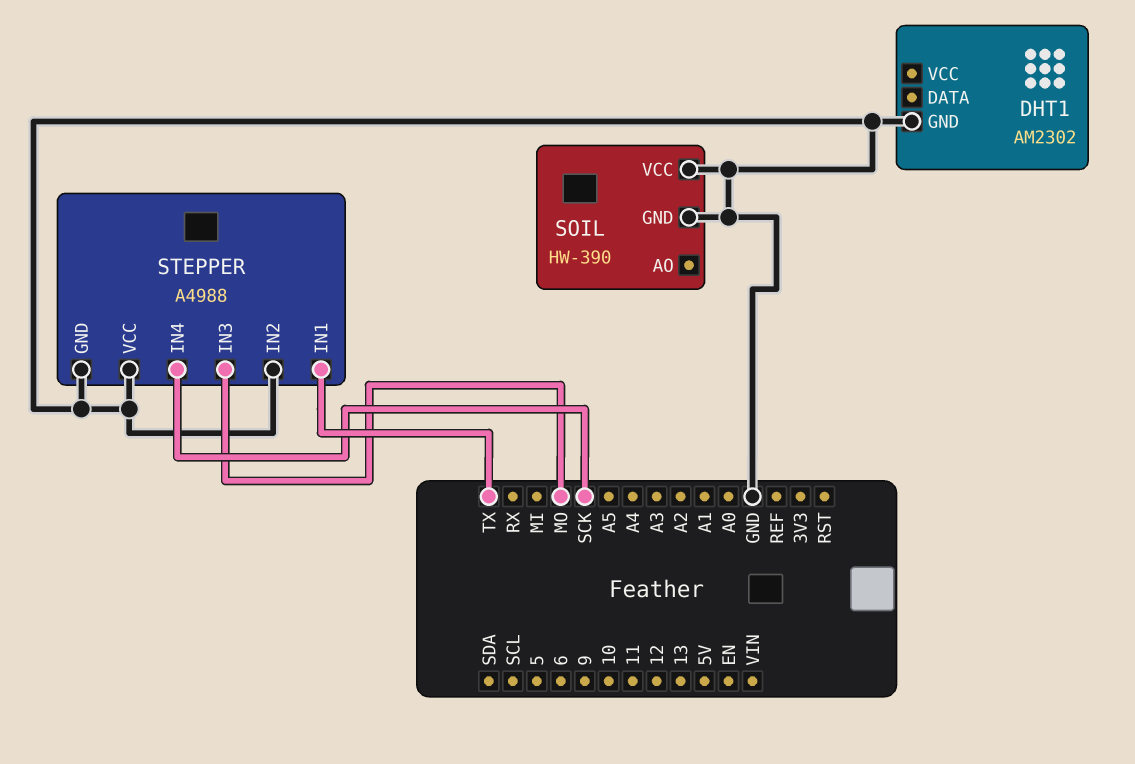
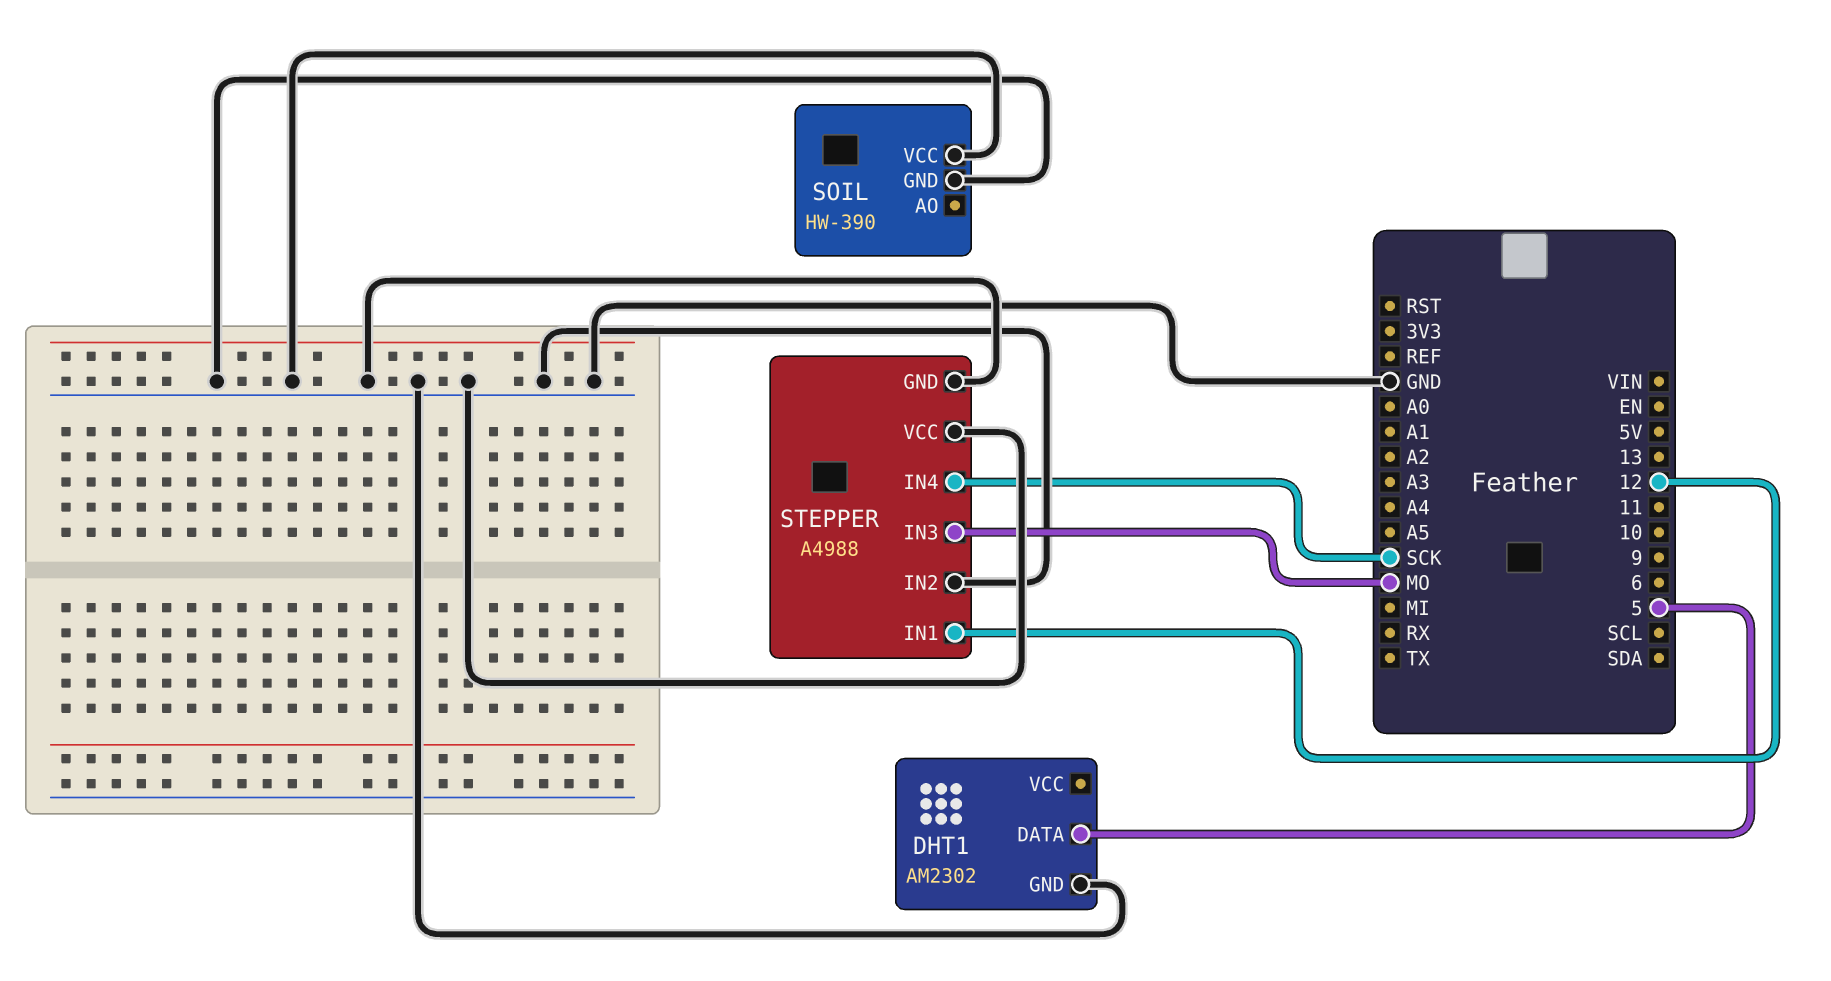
DHT1 pin DATA: none -> 5
STEPPER pin IN1: TX -> 12

